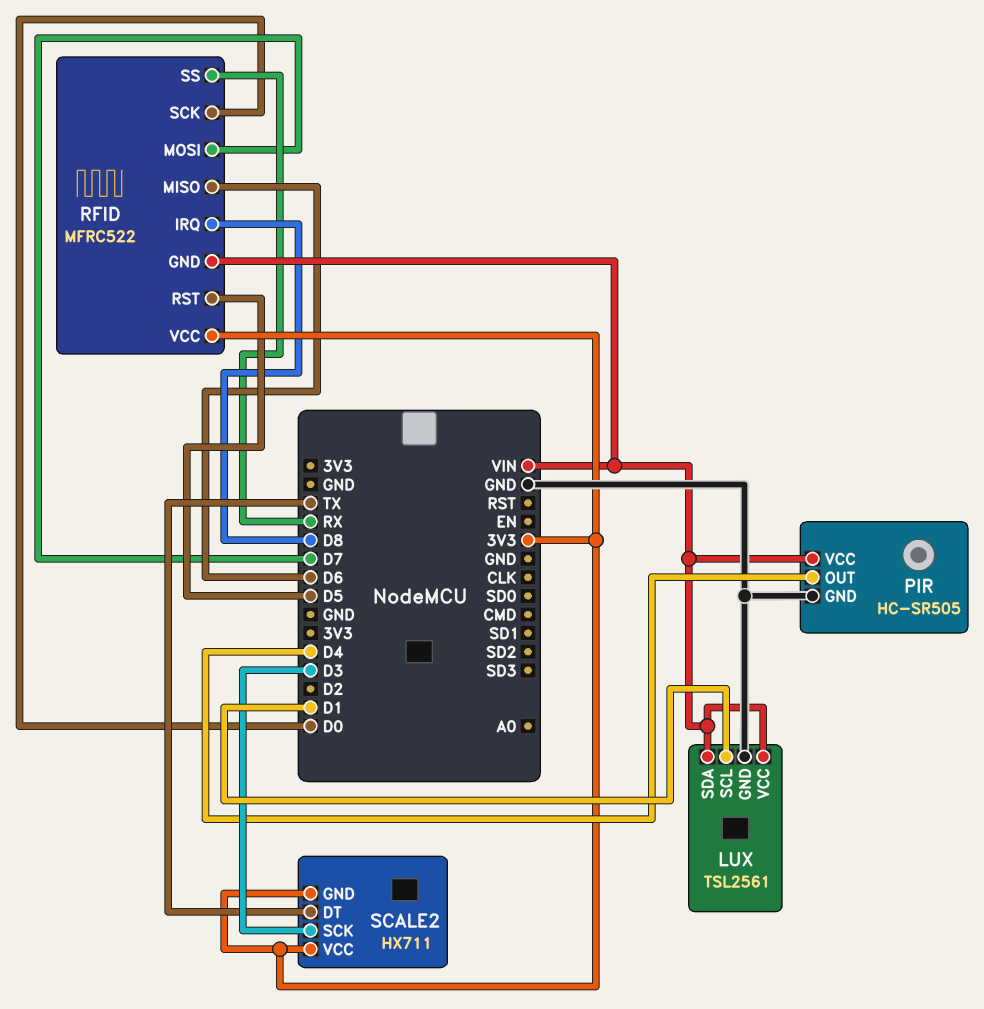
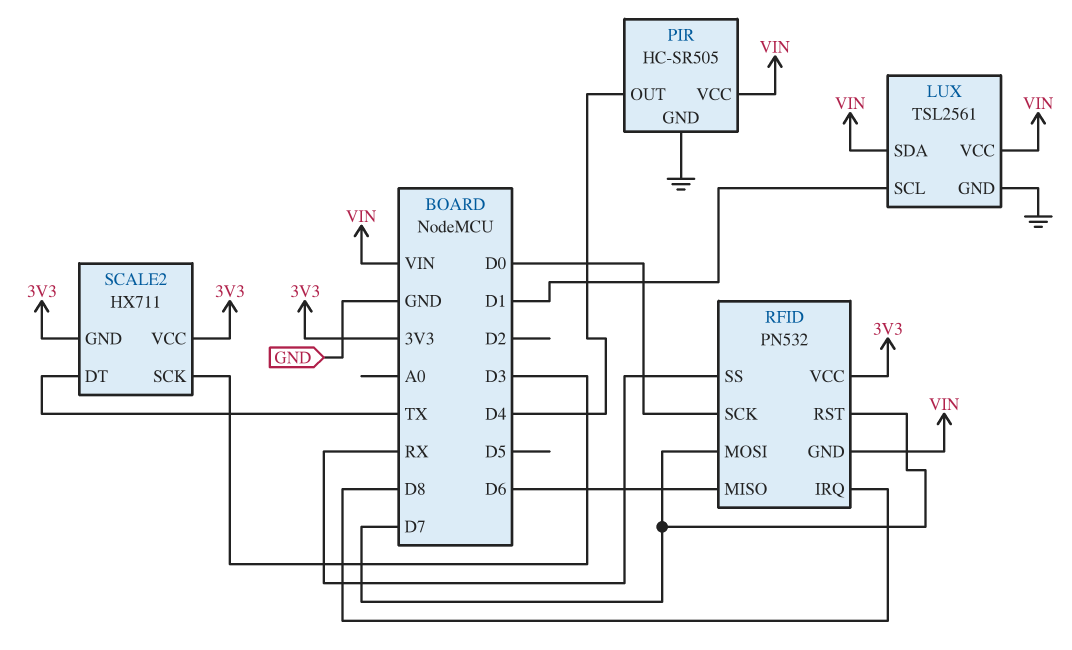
RFID: MFRC522 -> PN532
RFID pin RST: D5 -> D7

